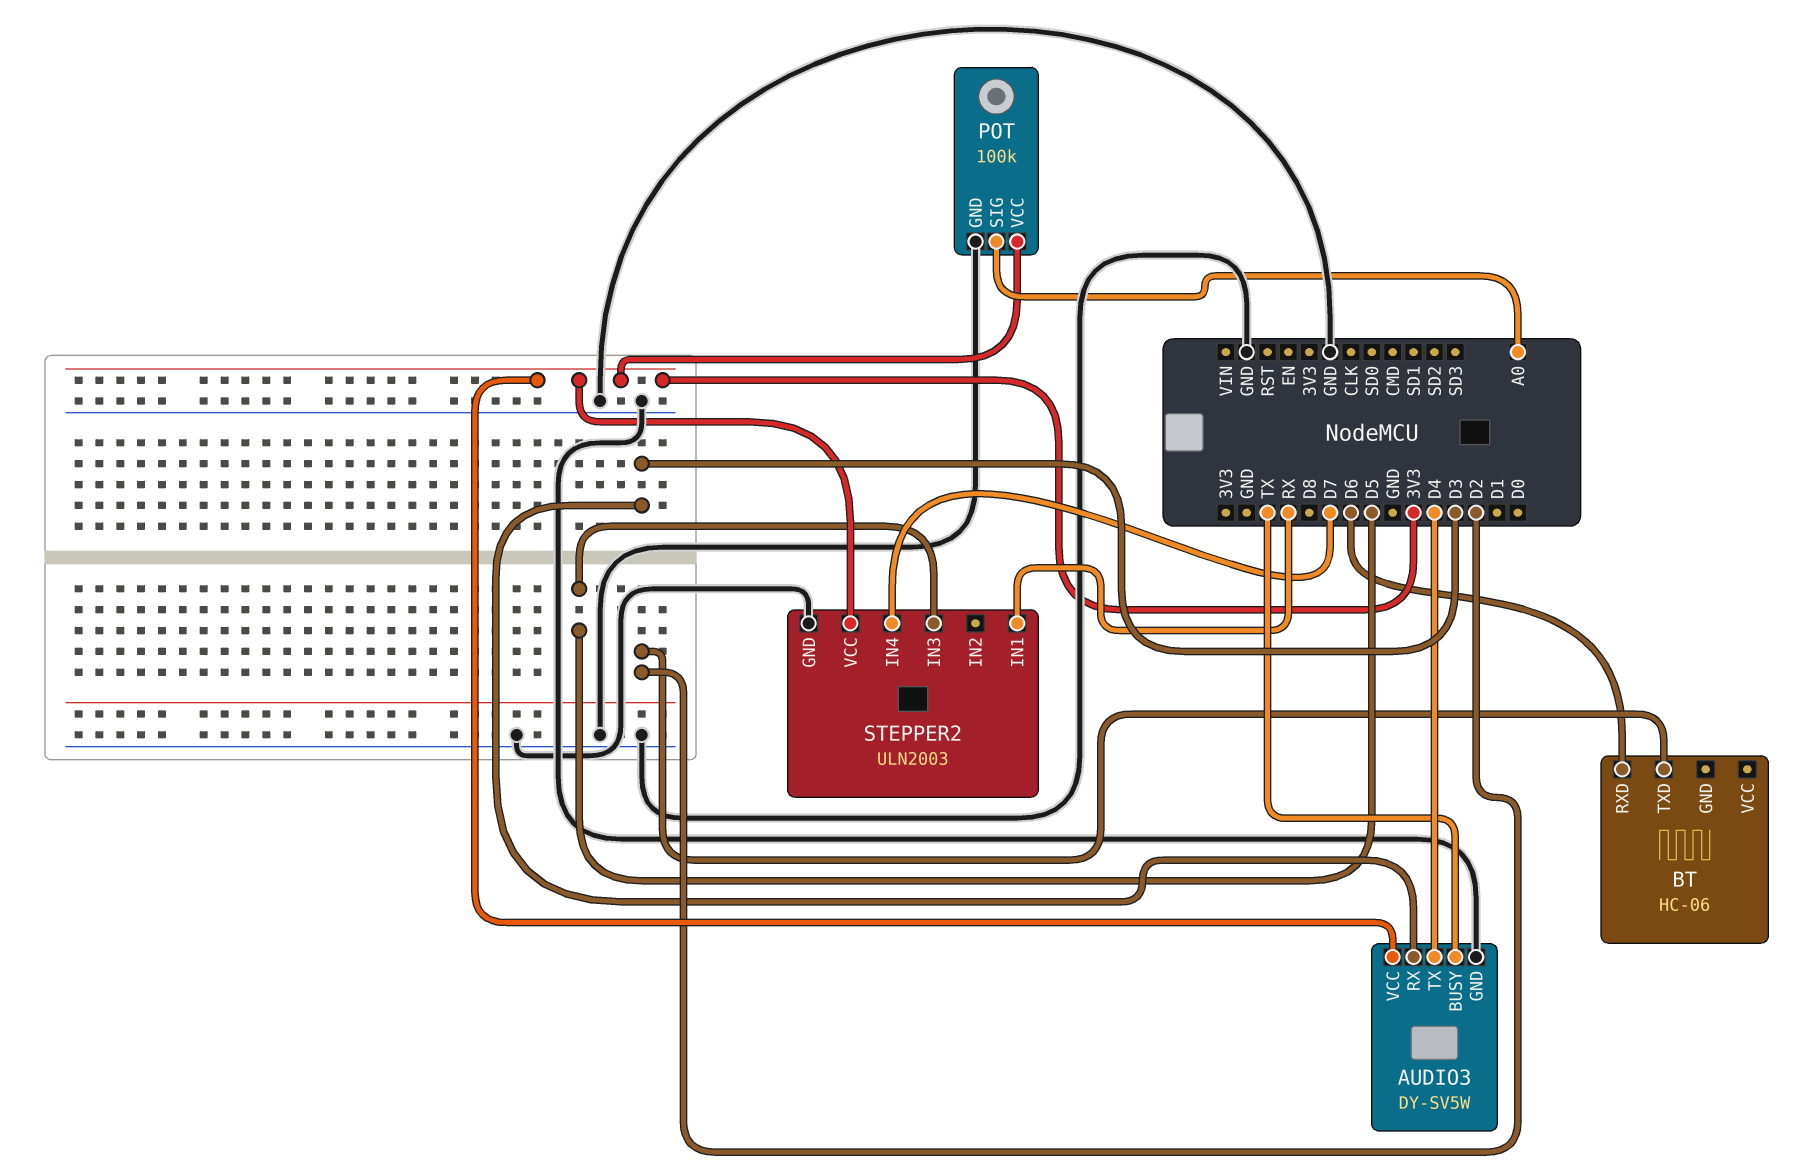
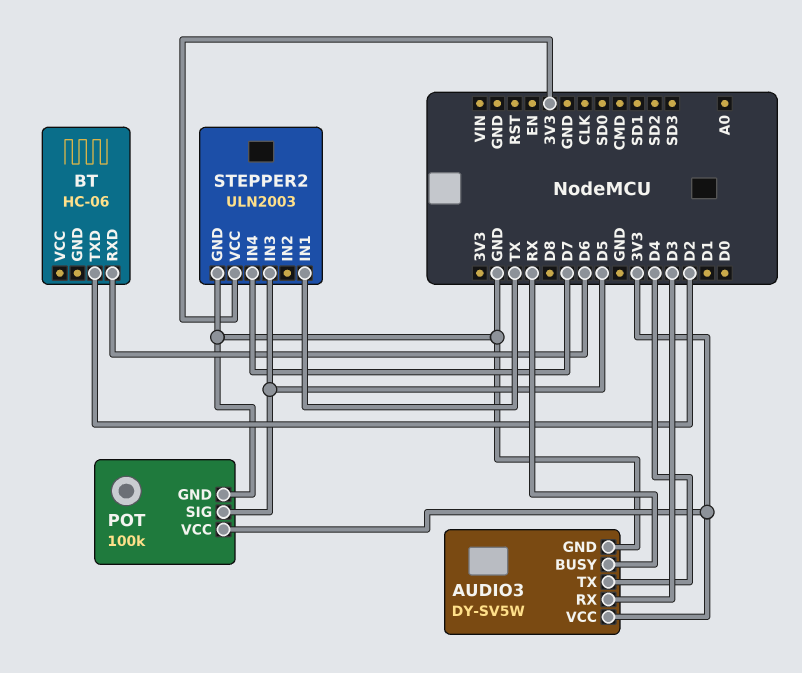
AUDIO3 pin BUSY: TX -> RX
POT pin SIG: A0 -> D5
STEPPER2 pin IN1: RX -> TX

